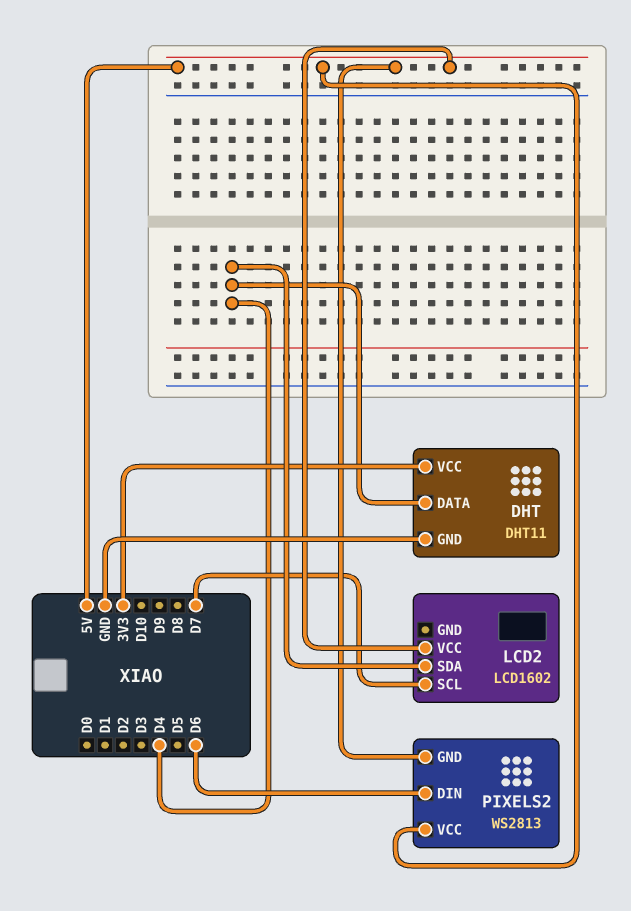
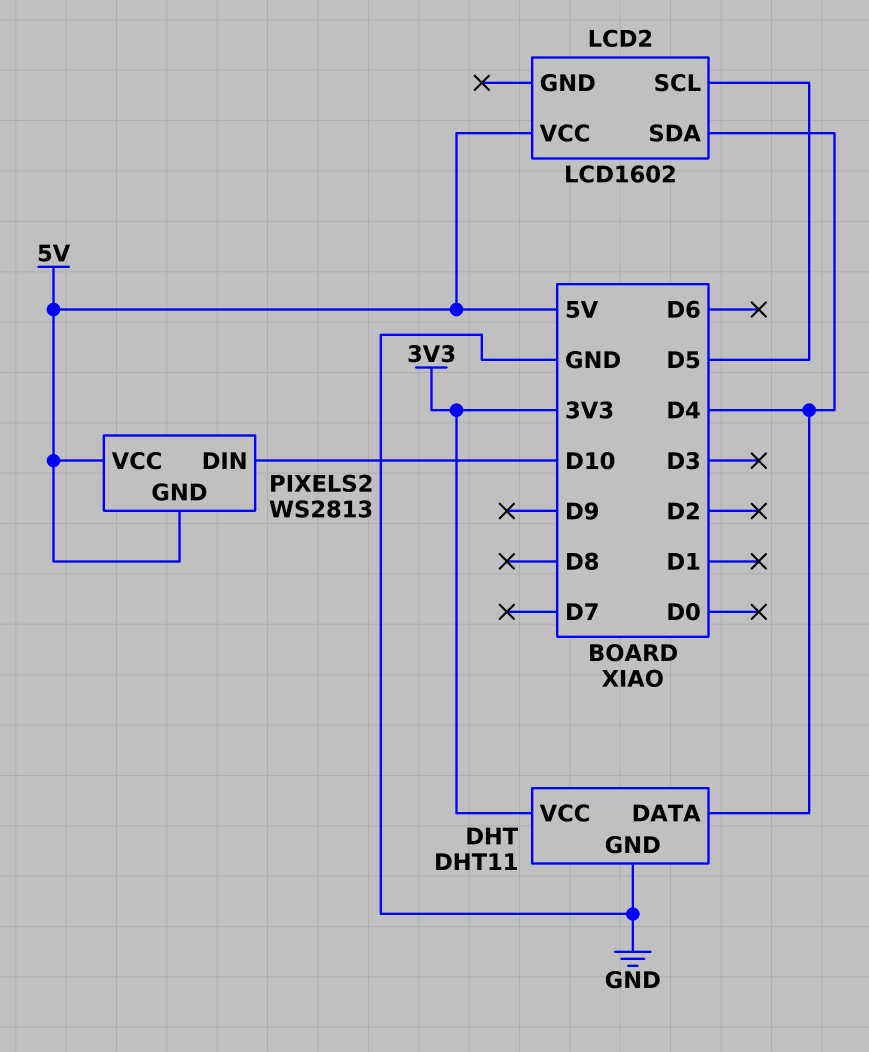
LCD2 pin SCL: D7 -> D5
PIXELS2 pin DIN: D6 -> D10

